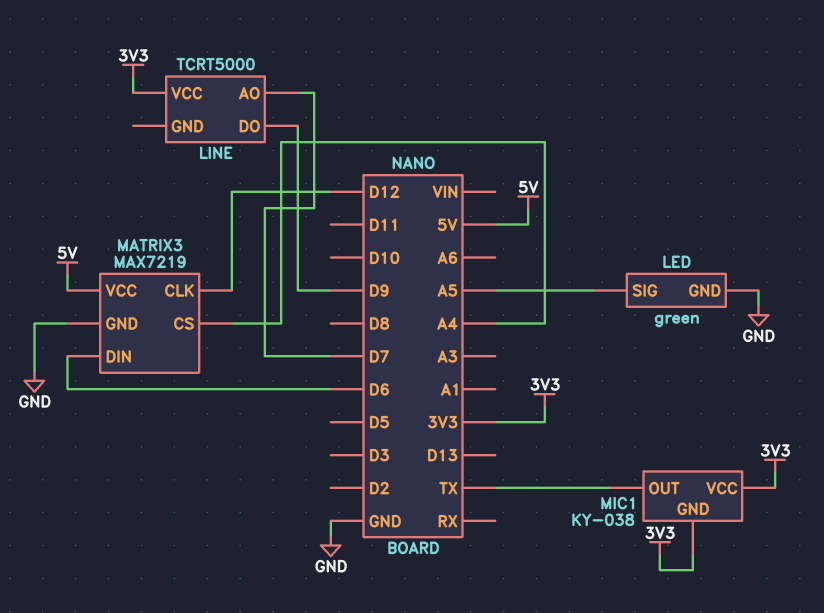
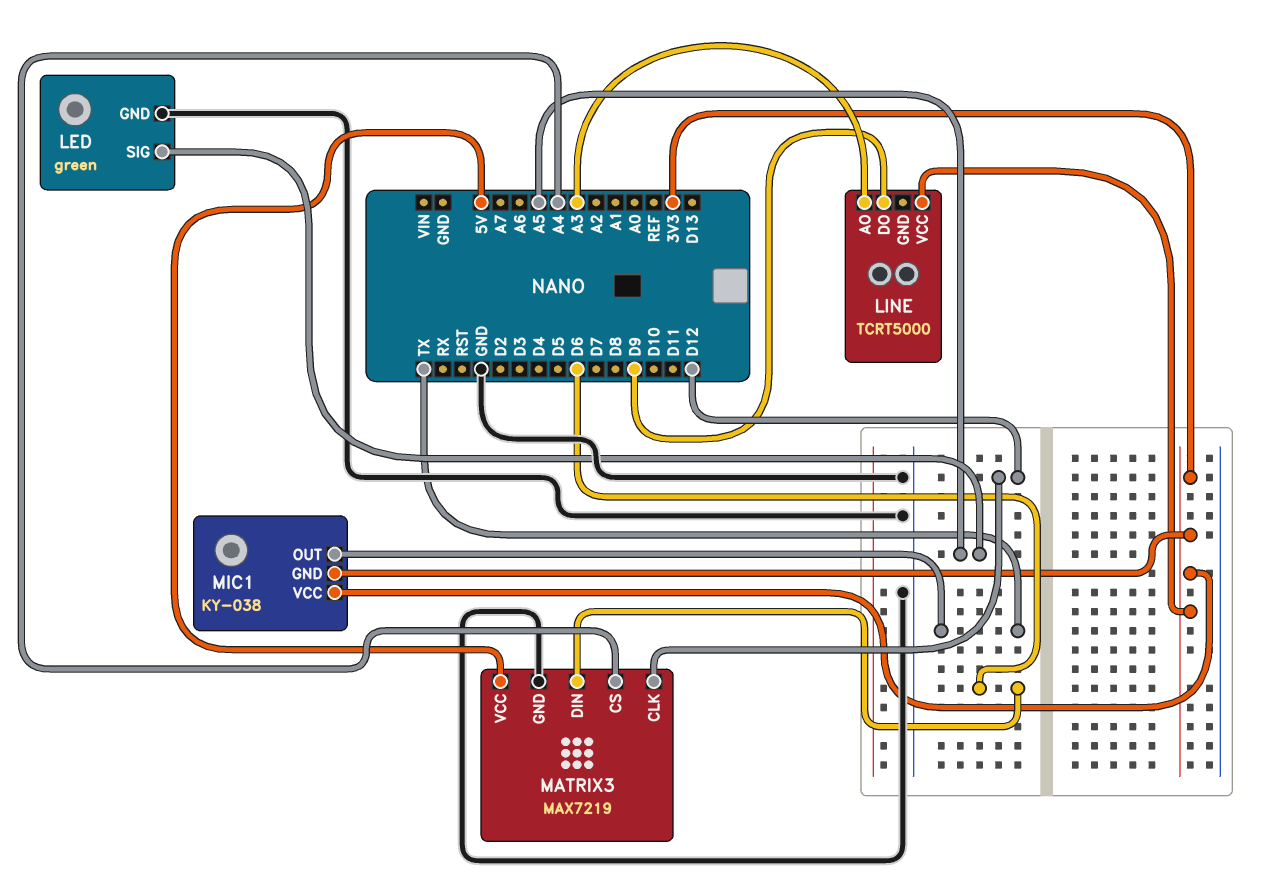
LINE pin AO: D7 -> A3

